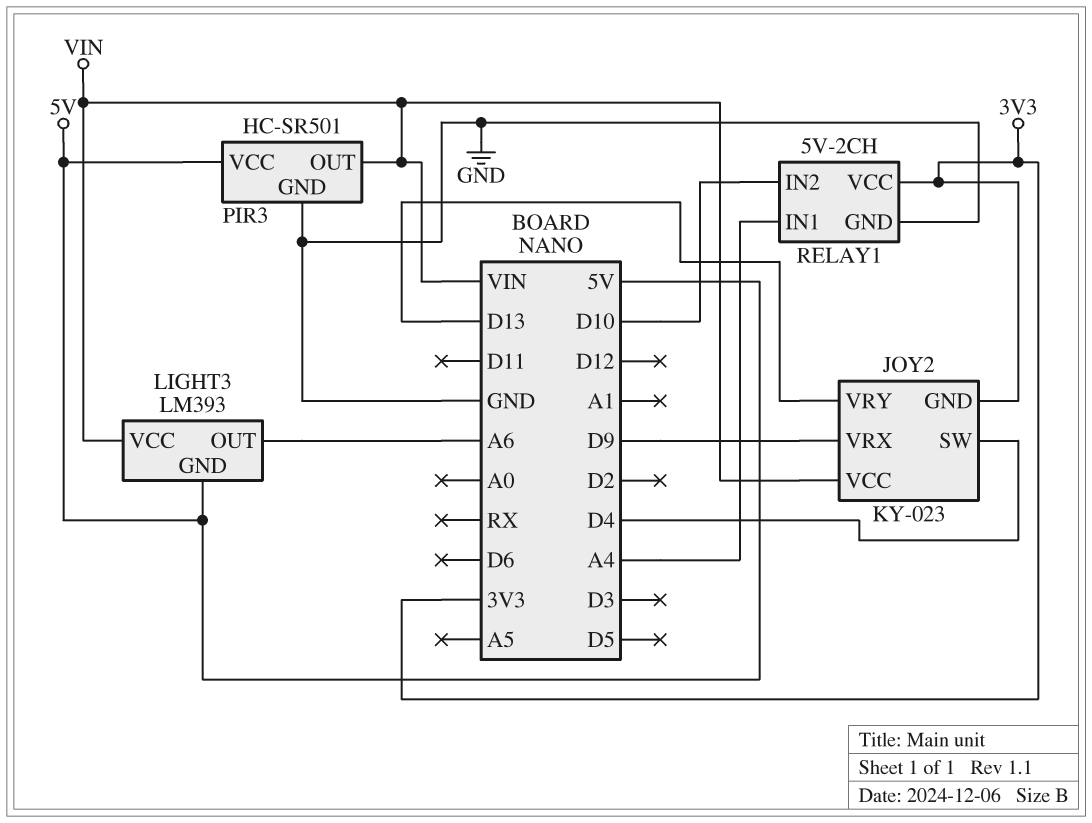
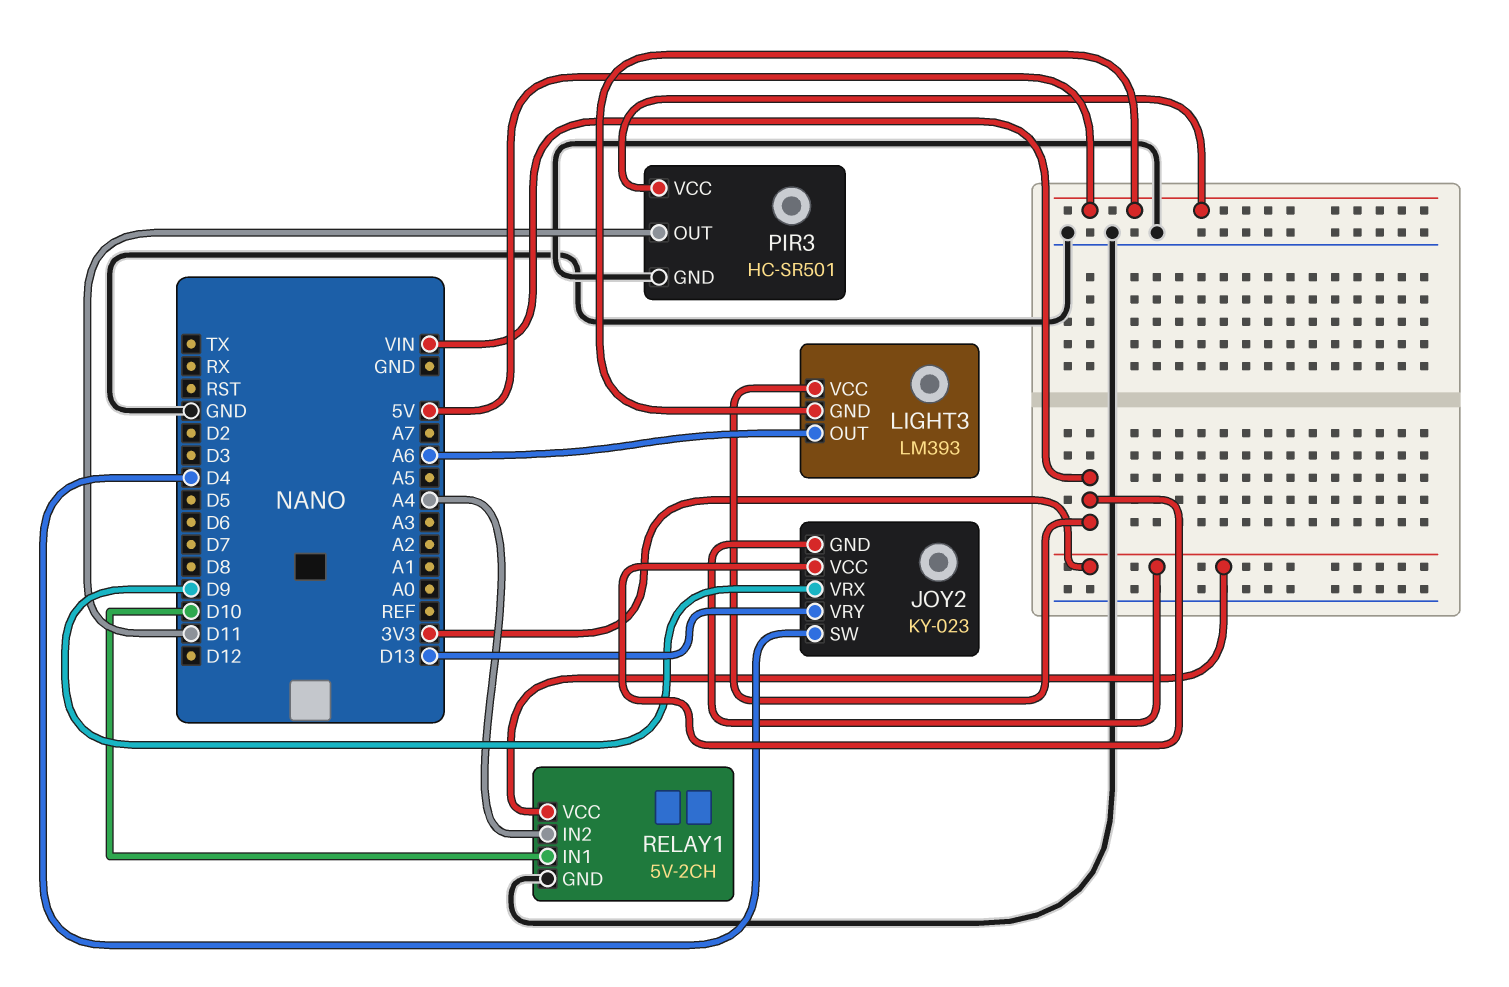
PIR3 pin OUT: VIN -> D11
RELAY1 pin IN1: A4 -> D10
RELAY1 pin IN2: D10 -> A4

